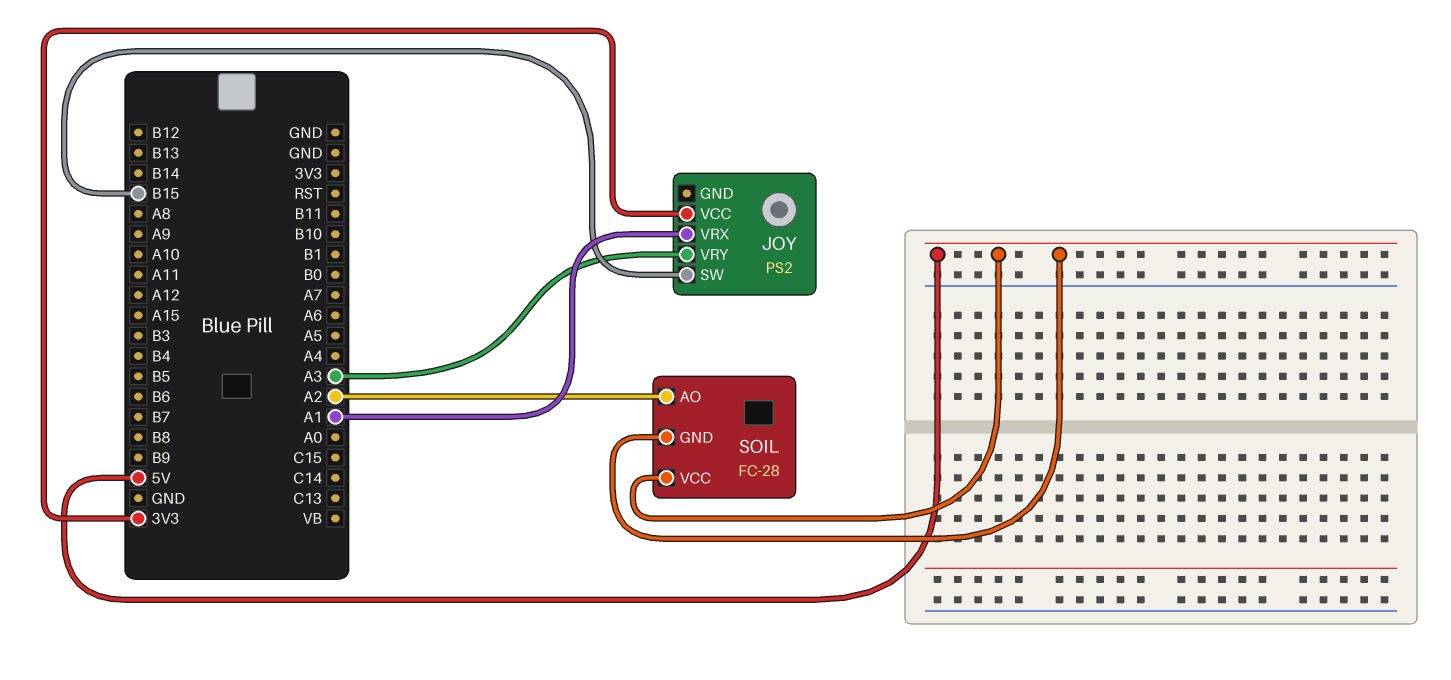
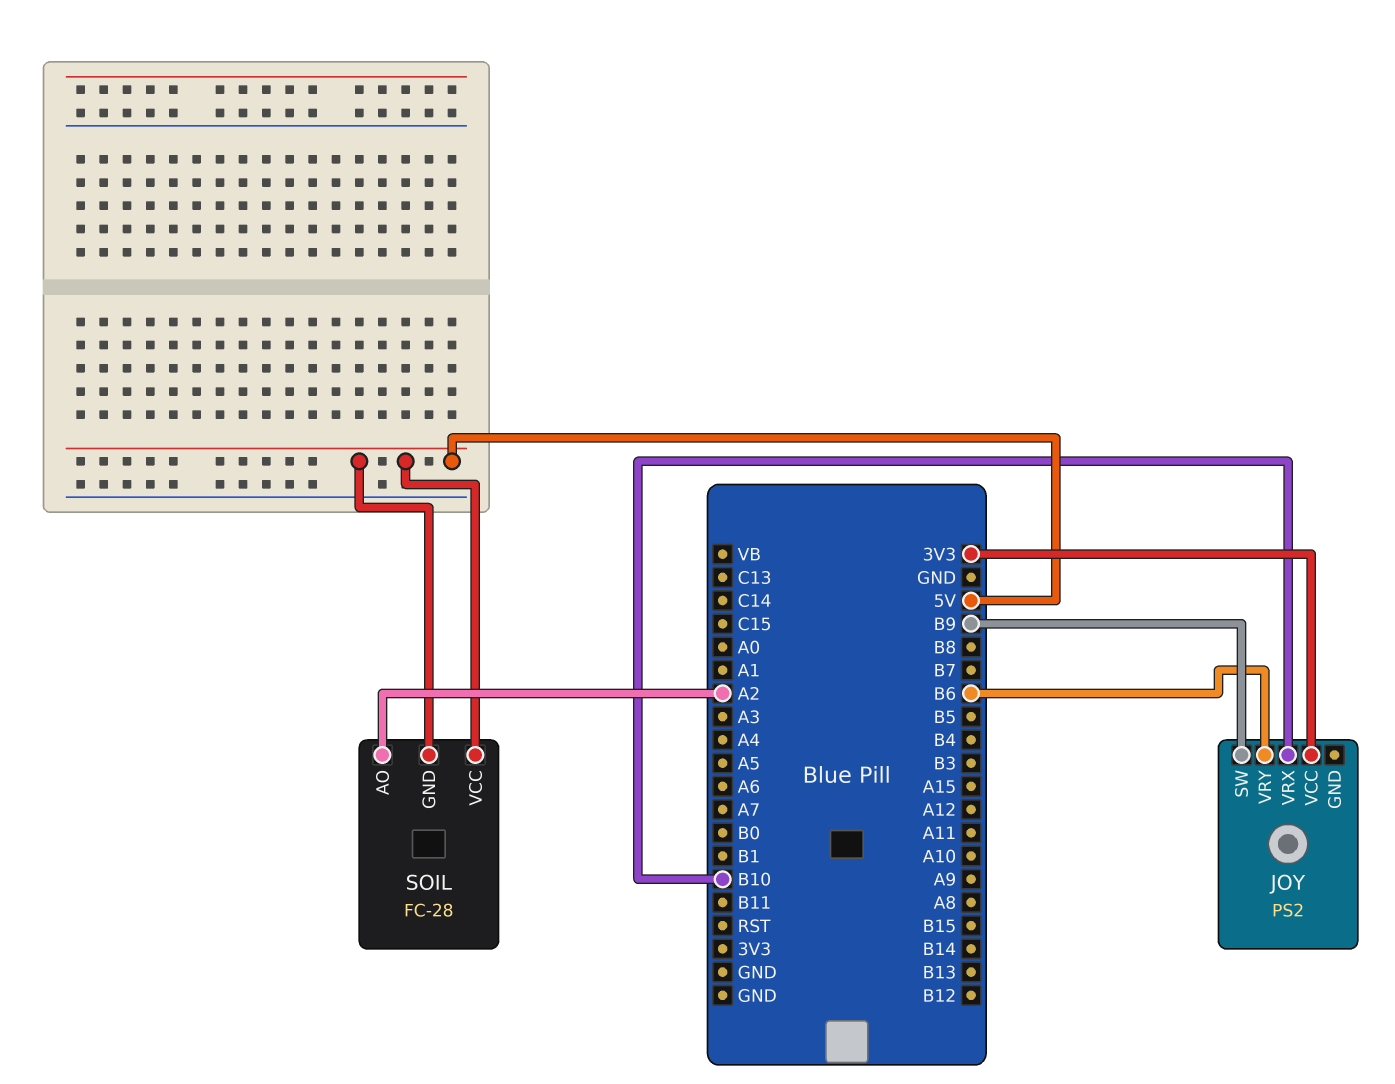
JOY pin SW: B15 -> B9
JOY pin VRX: A1 -> B10
JOY pin VRY: A3 -> B6

